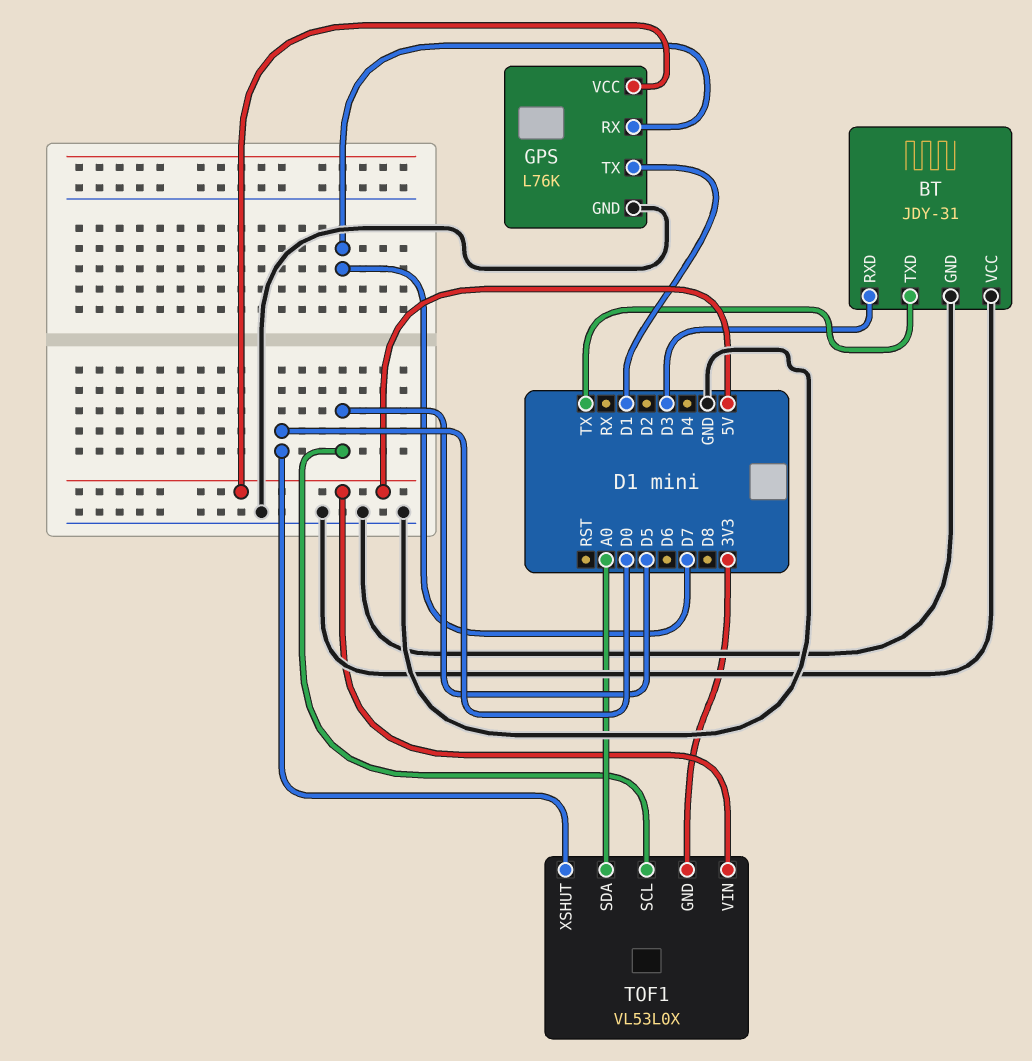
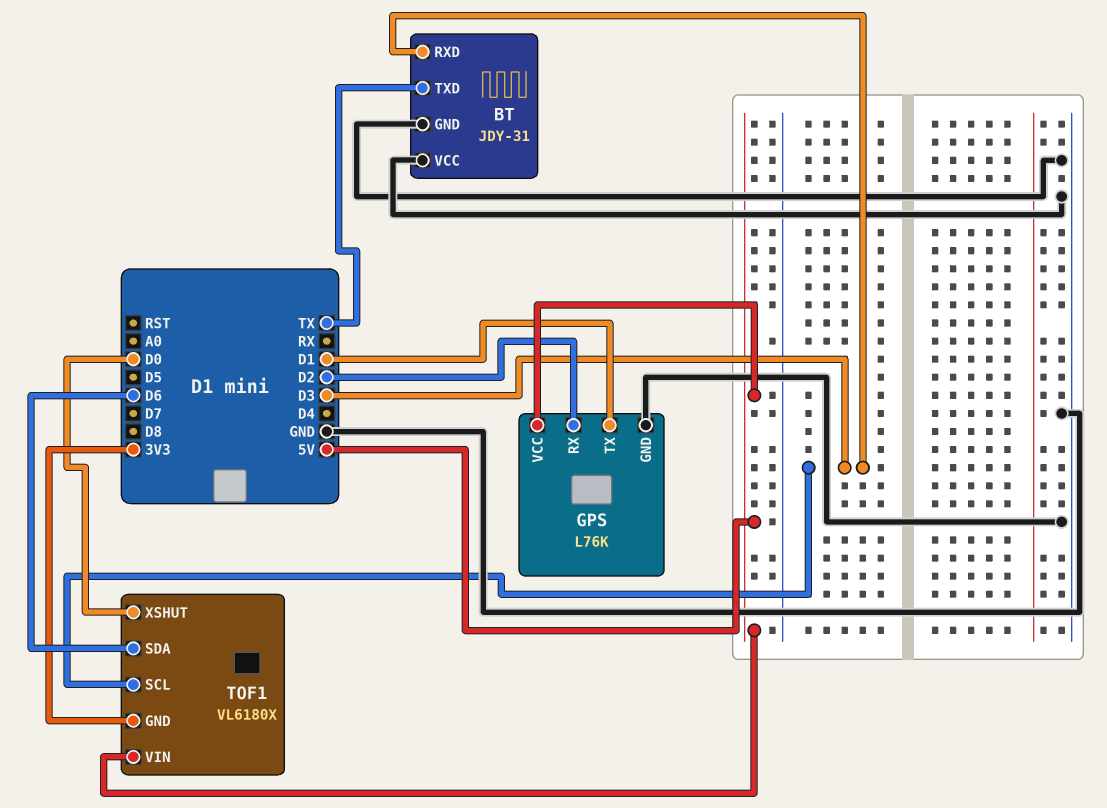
GPS pin RX: D7 -> D2
TOF1: VL53L0X -> VL6180X
TOF1 pin SCL: D5 -> D3
TOF1 pin SDA: A0 -> D6

